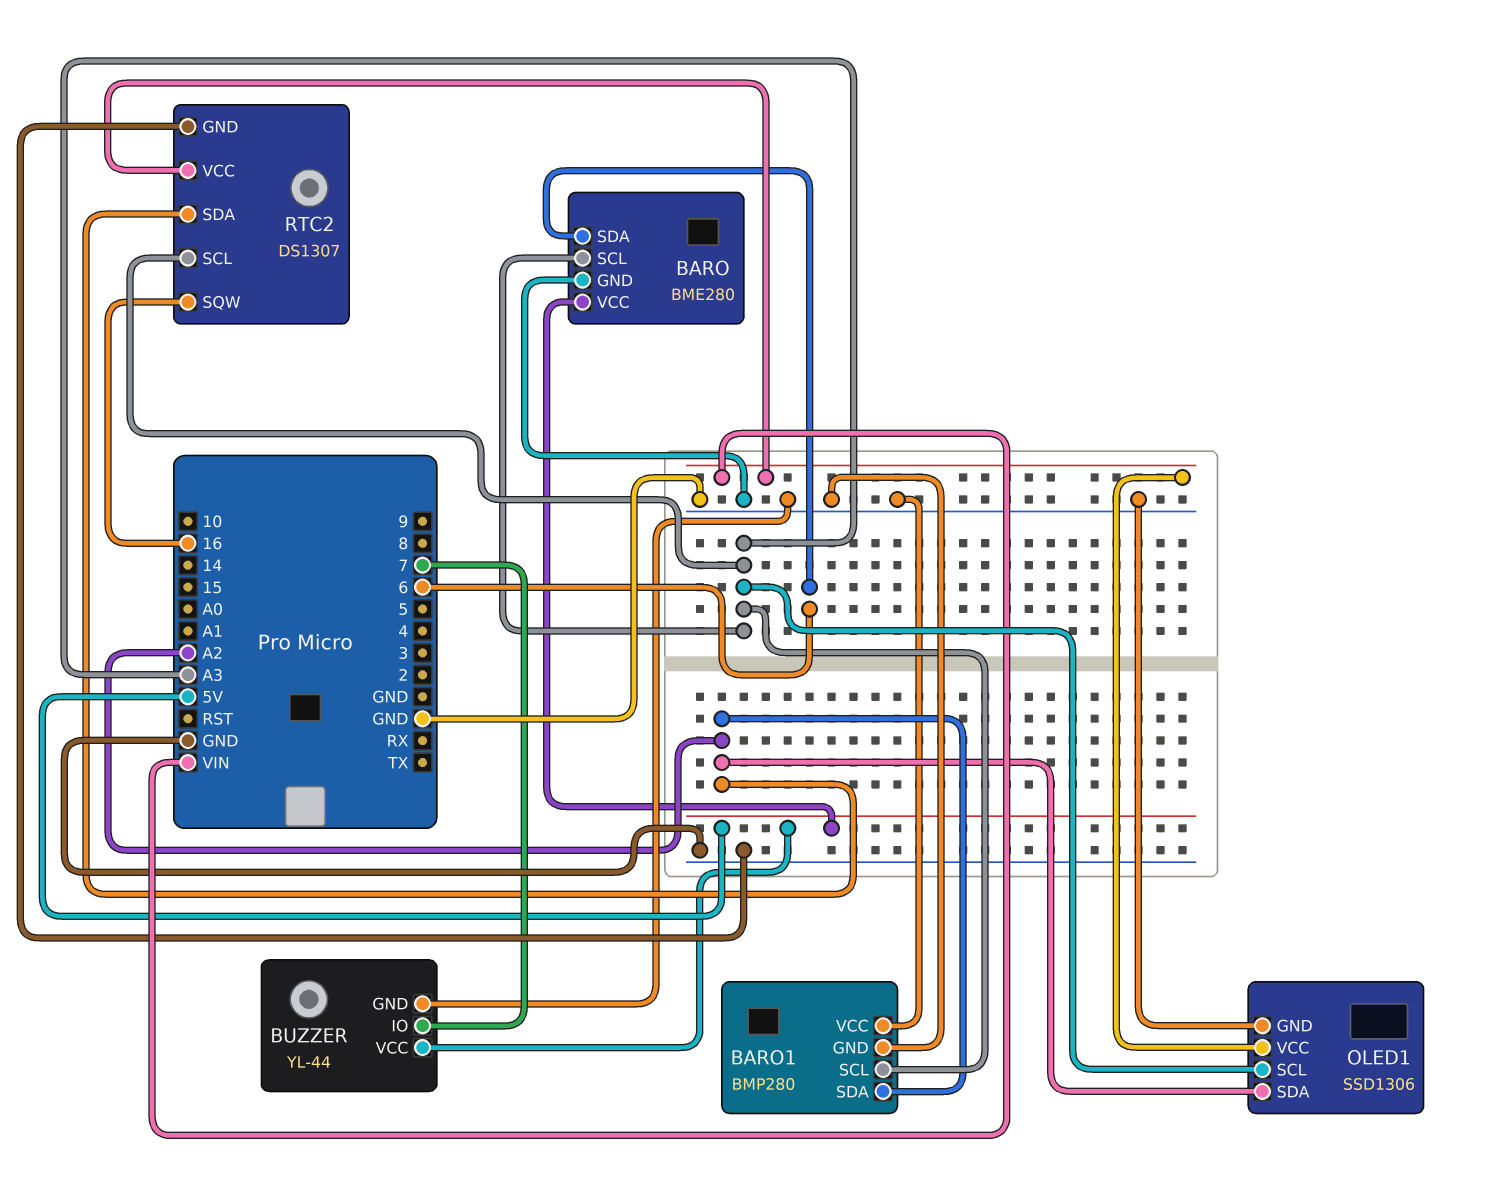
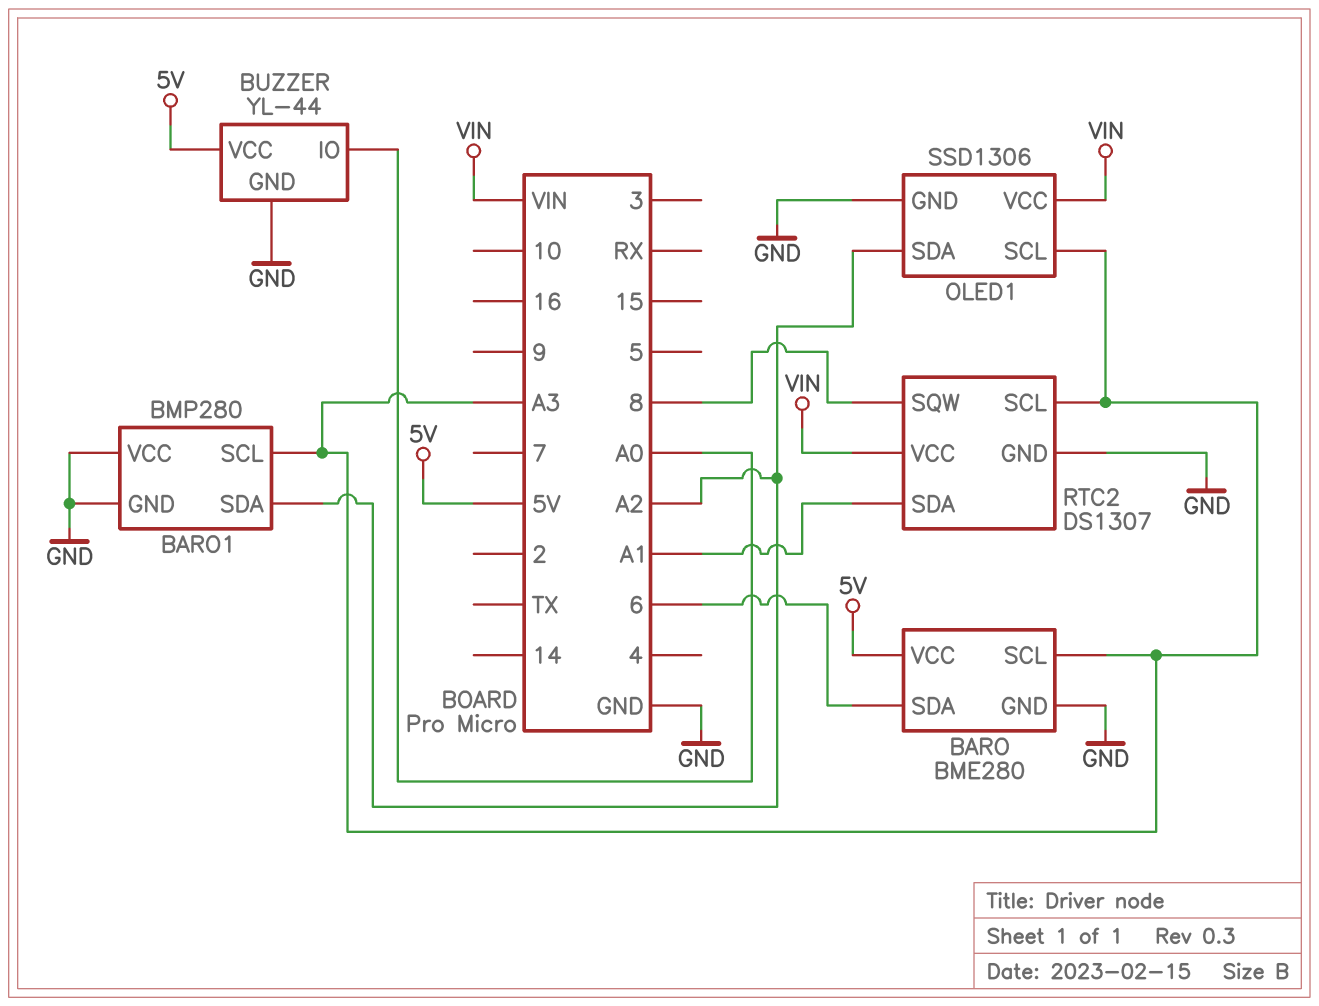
BUZZER pin IO: 7 -> A0
RTC2 pin SDA: A2 -> A1
RTC2 pin SQW: 16 -> 8

